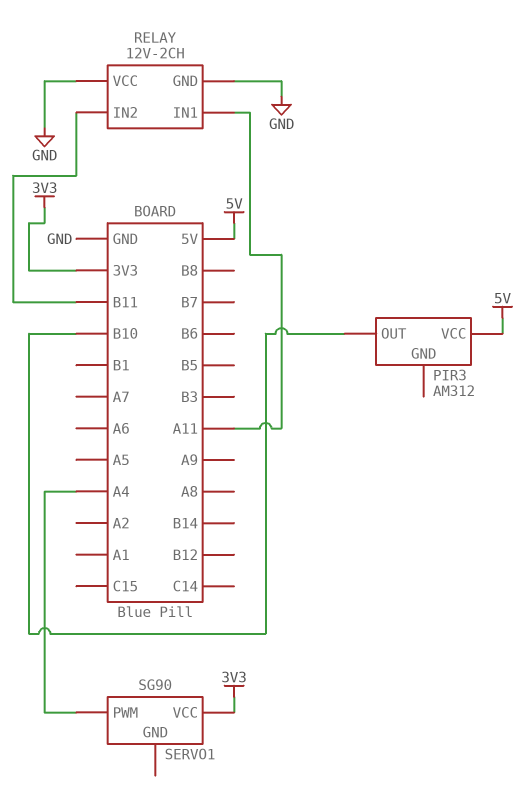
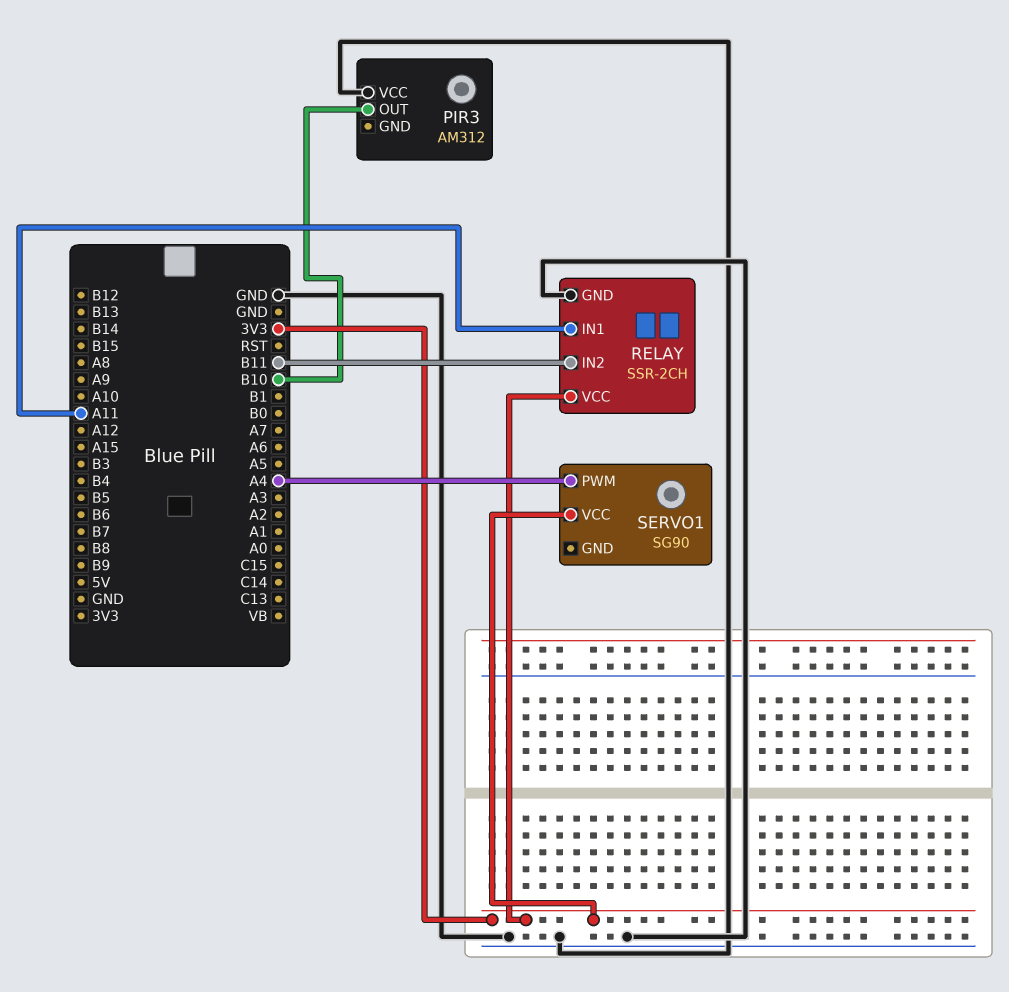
PIR3 pin VCC: 5V -> GND
RELAY: 12V-2CH -> SSR-2CH
RELAY pin VCC: GND -> 3V3

